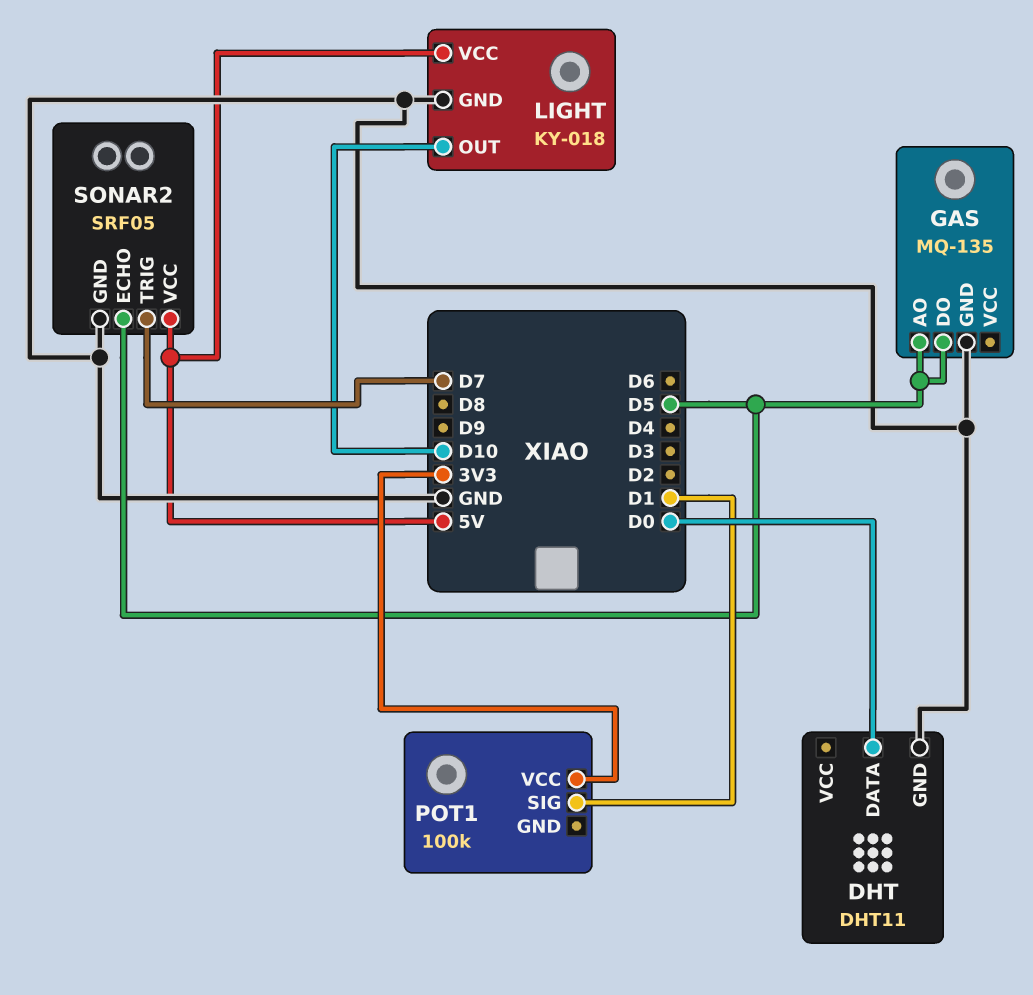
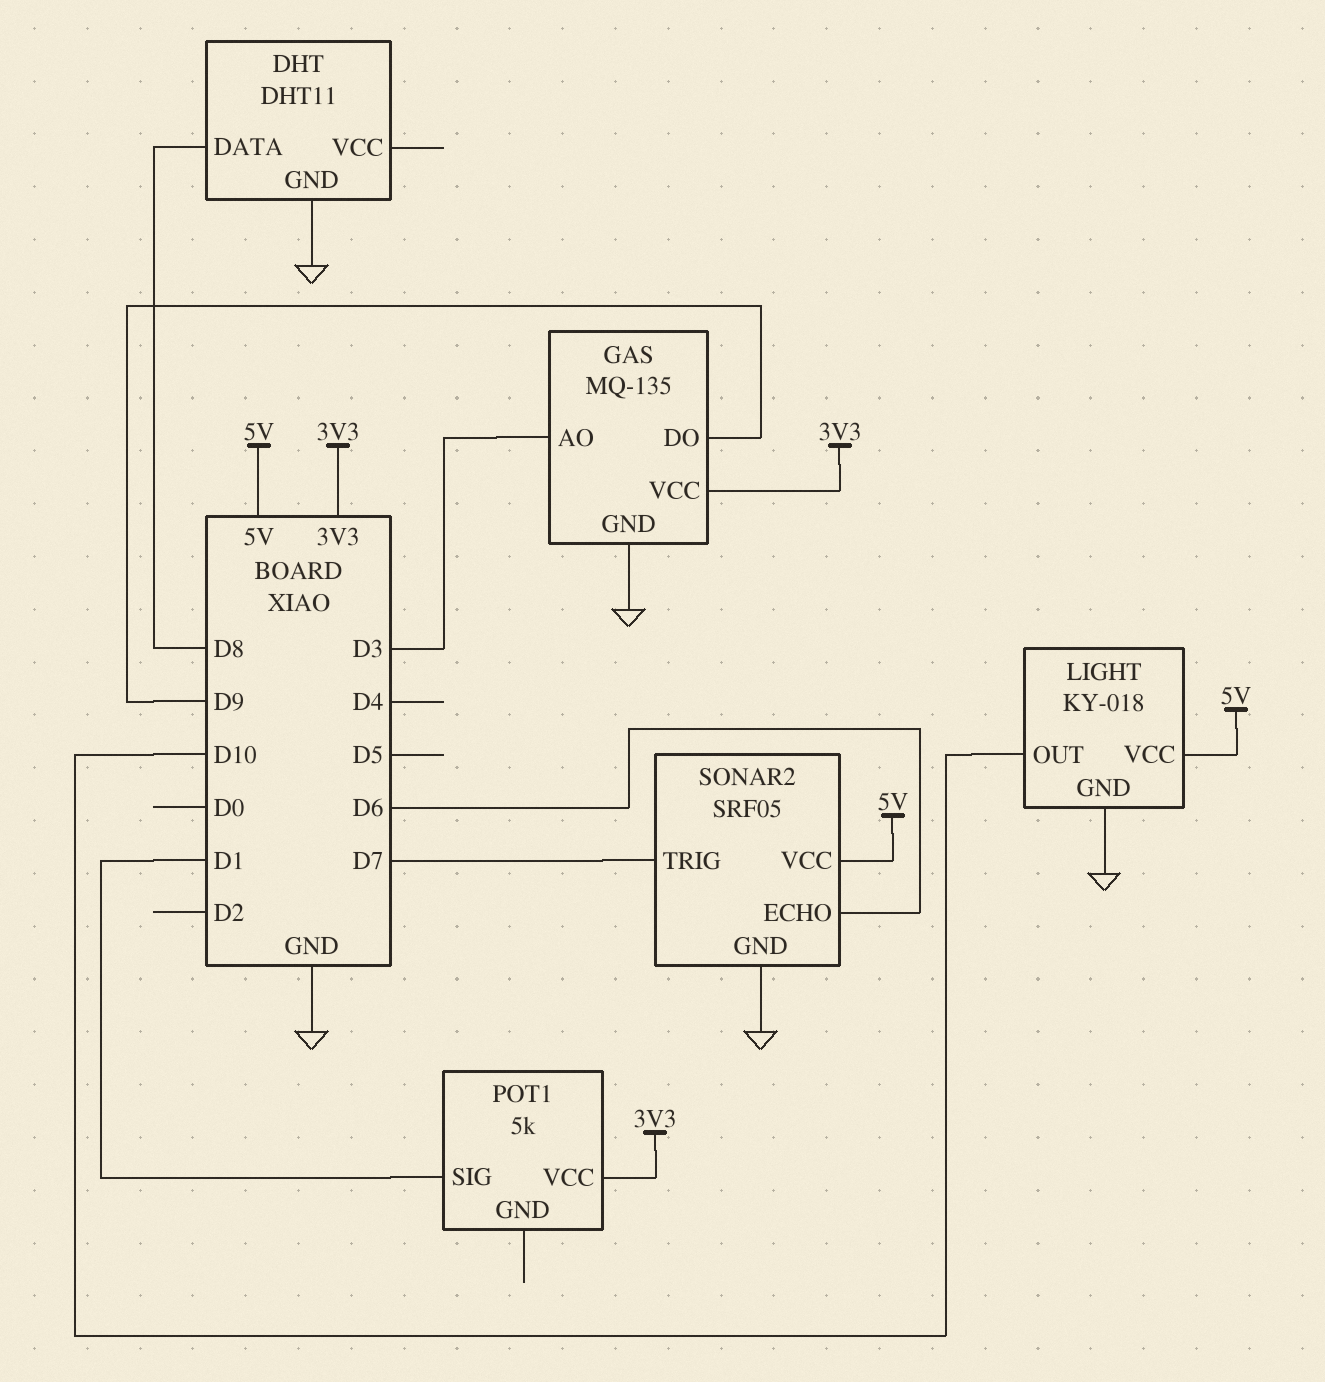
DHT pin DATA: D0 -> D8
GAS pin AO: D5 -> D3
GAS pin DO: D5 -> D9
GAS pin VCC: none -> 3V3
POT1: 100k -> 5k
SONAR2 pin ECHO: D5 -> D6

